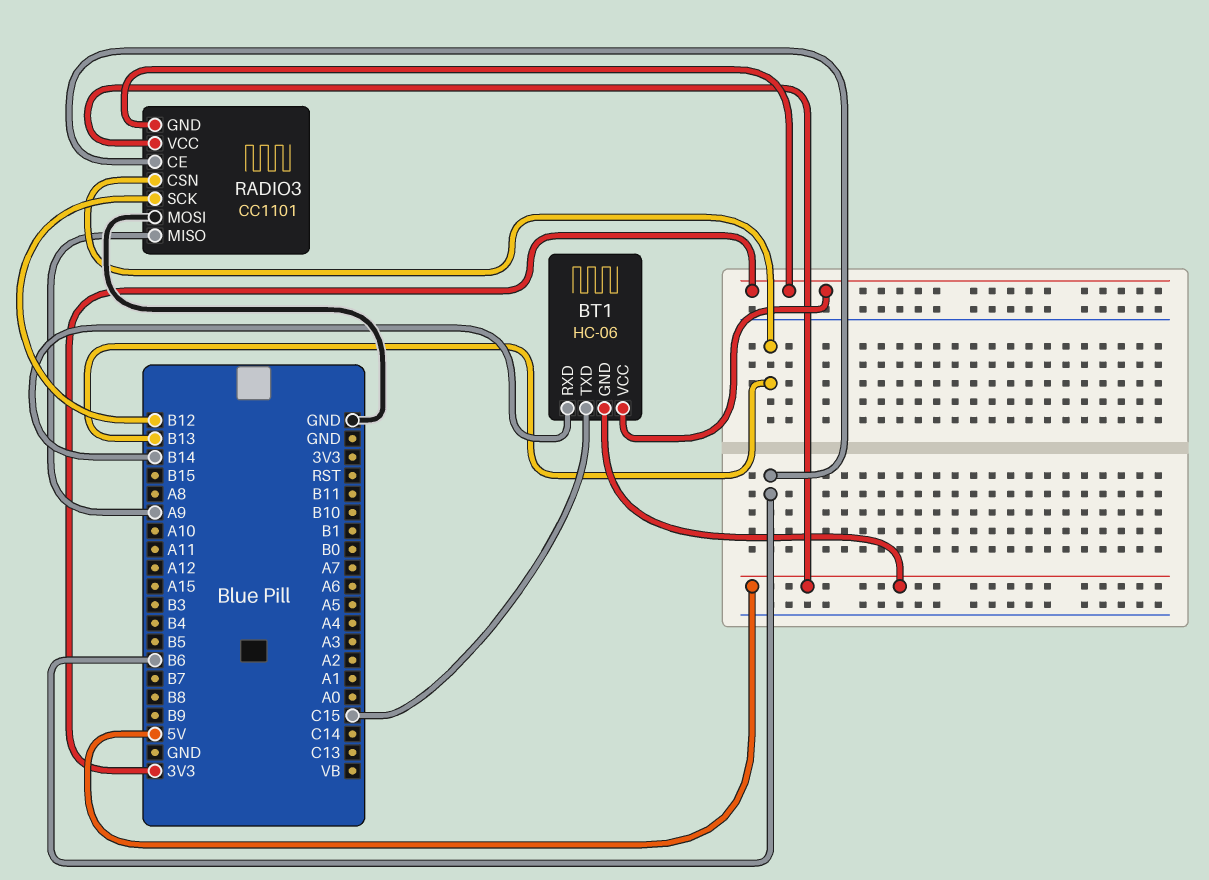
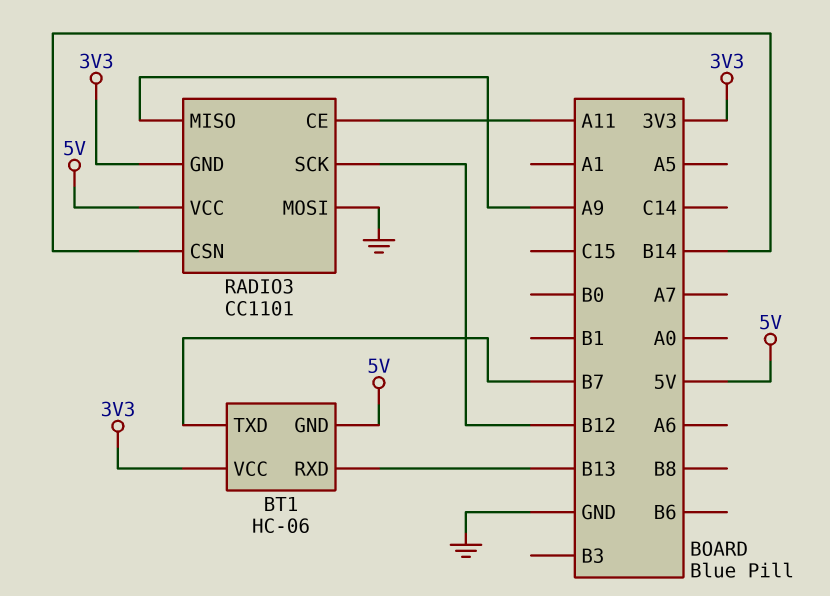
BT1 pin RXD: B14 -> B13
BT1 pin TXD: C15 -> B7
RADIO3 pin CE: B6 -> A11
RADIO3 pin CSN: B13 -> B14

